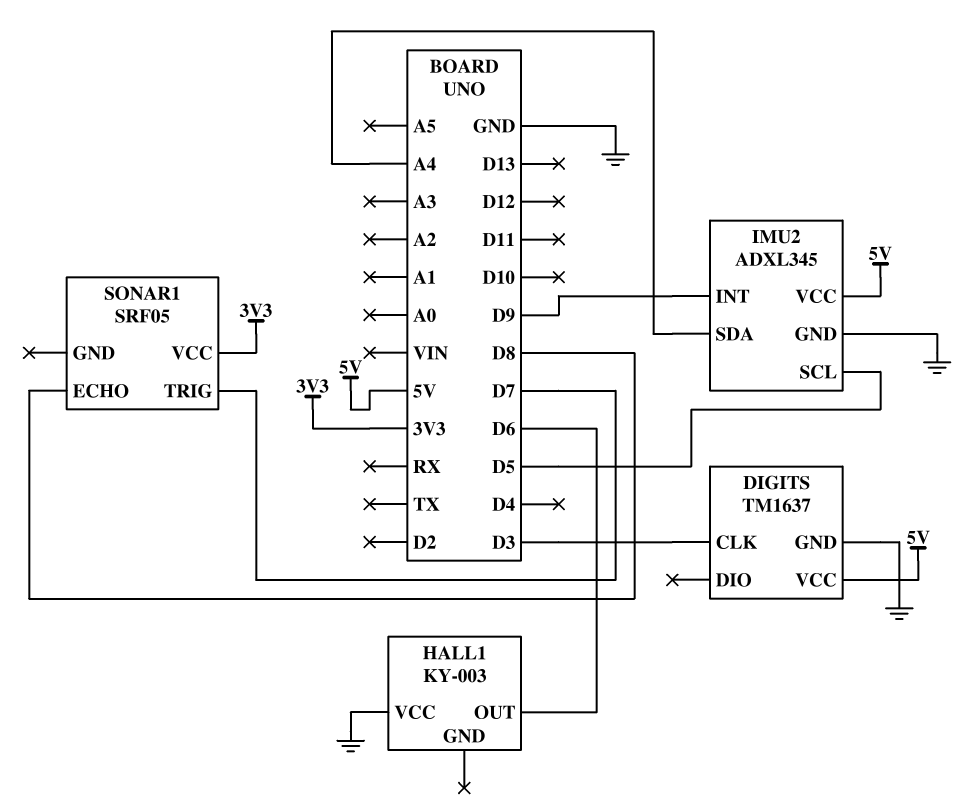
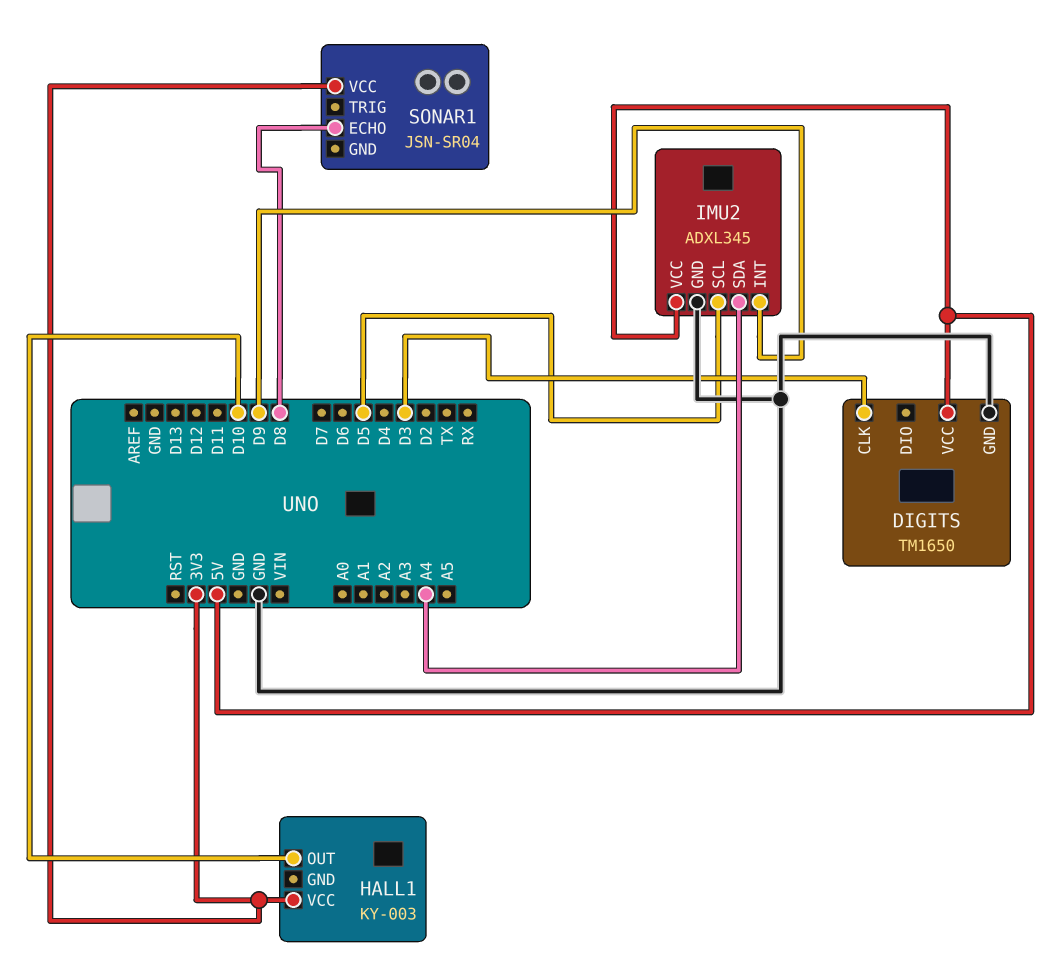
DIGITS: TM1637 -> TM1650
HALL1 pin OUT: D6 -> D10
HALL1 pin VCC: GND -> 3V3
SONAR1: SRF05 -> JSN-SR04
SONAR1 pin TRIG: D7 -> none

